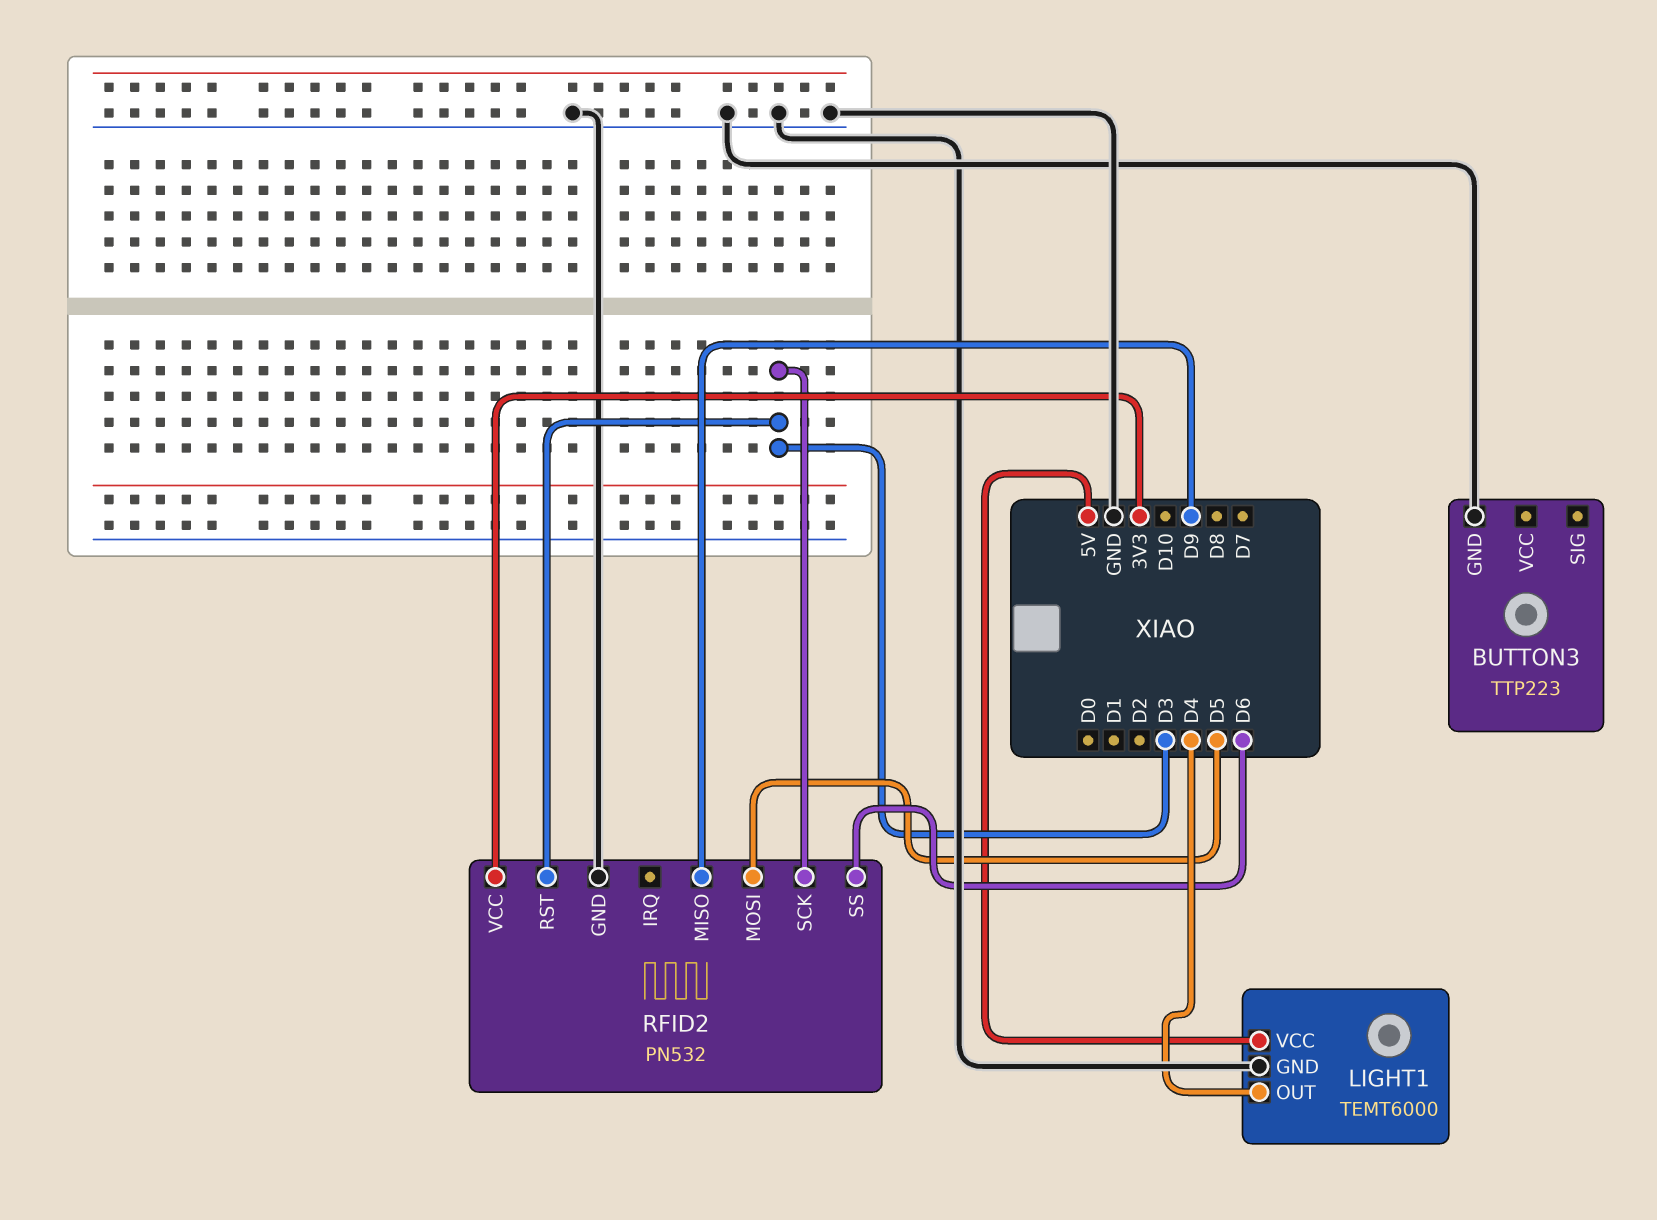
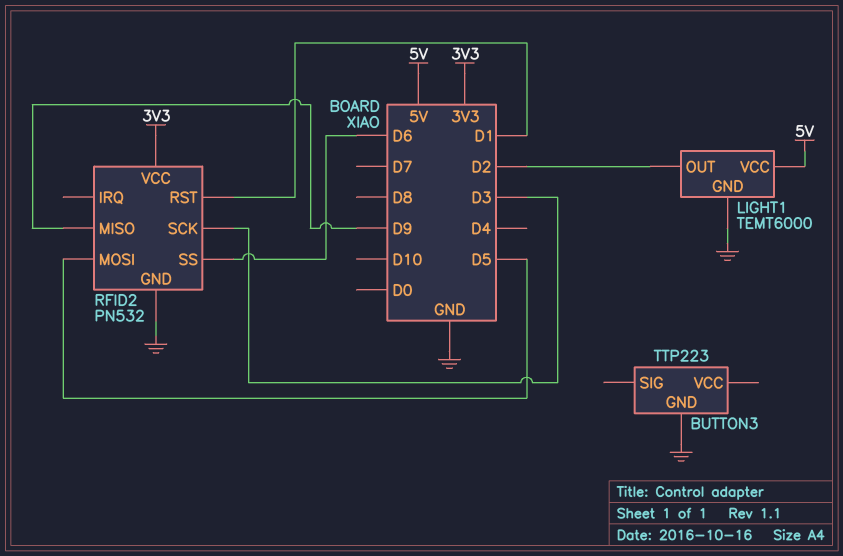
LIGHT1 pin OUT: D4 -> D2
RFID2 pin RST: D3 -> D1

